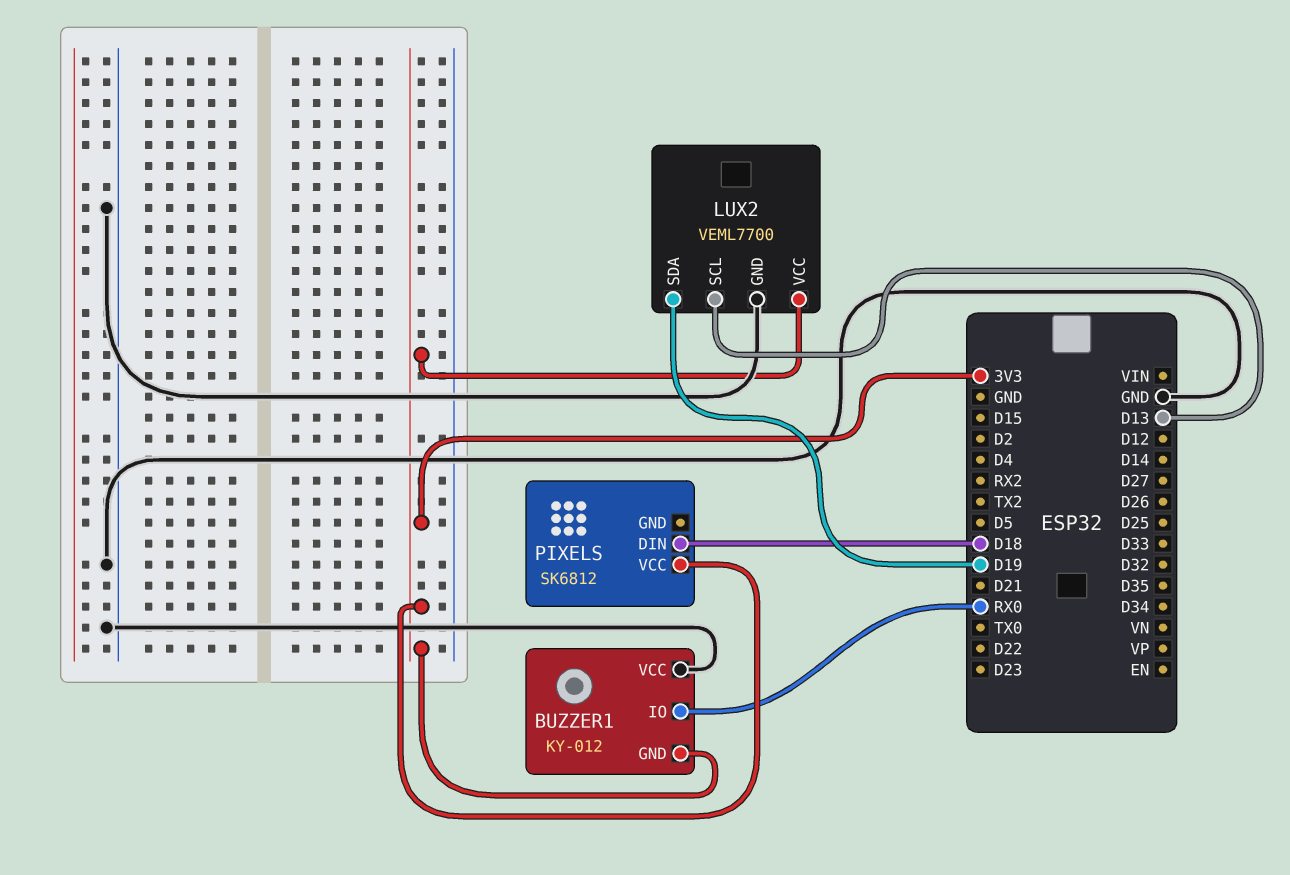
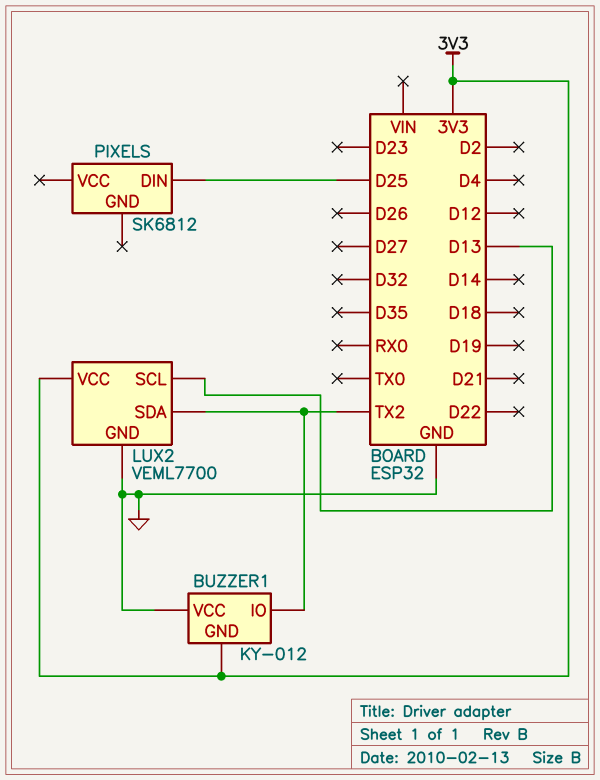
BUZZER1 pin IO: RX0 -> TX2
LUX2 pin SDA: D19 -> TX2
PIXELS pin DIN: D18 -> D25
PIXELS pin VCC: 3V3 -> none

